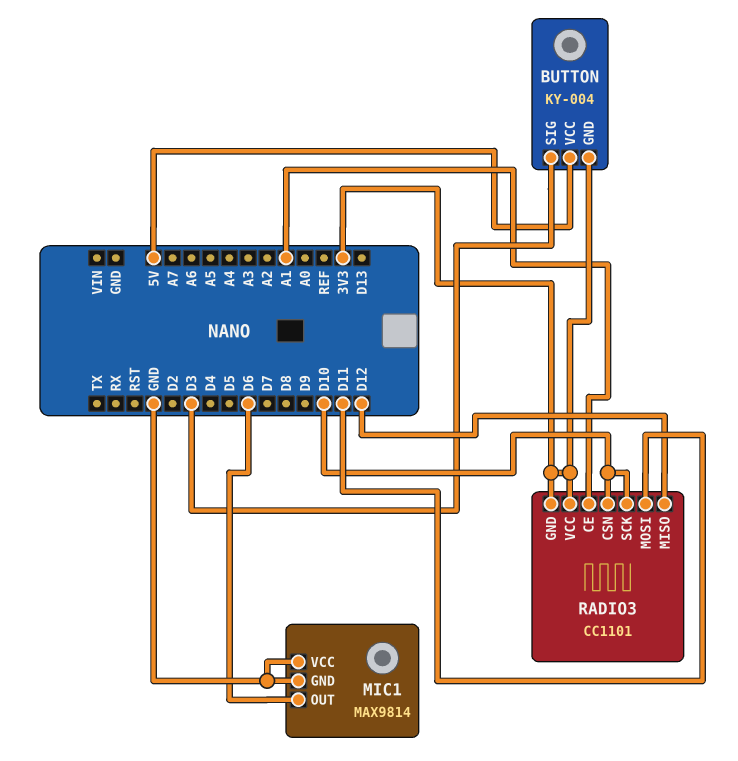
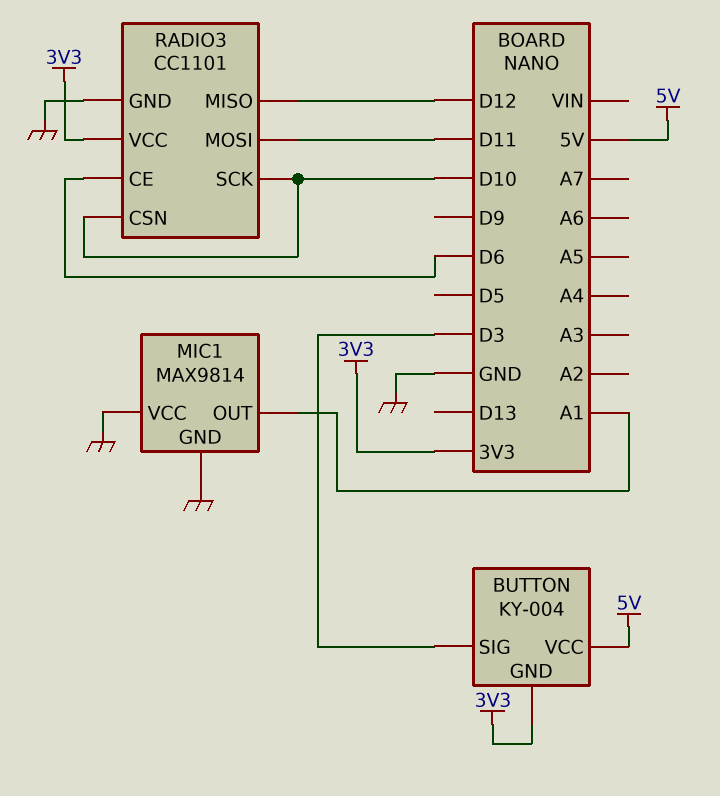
MIC1 pin OUT: D6 -> A1
RADIO3 pin CE: A1 -> D6
RADIO3 pin GND: 3V3 -> GND

